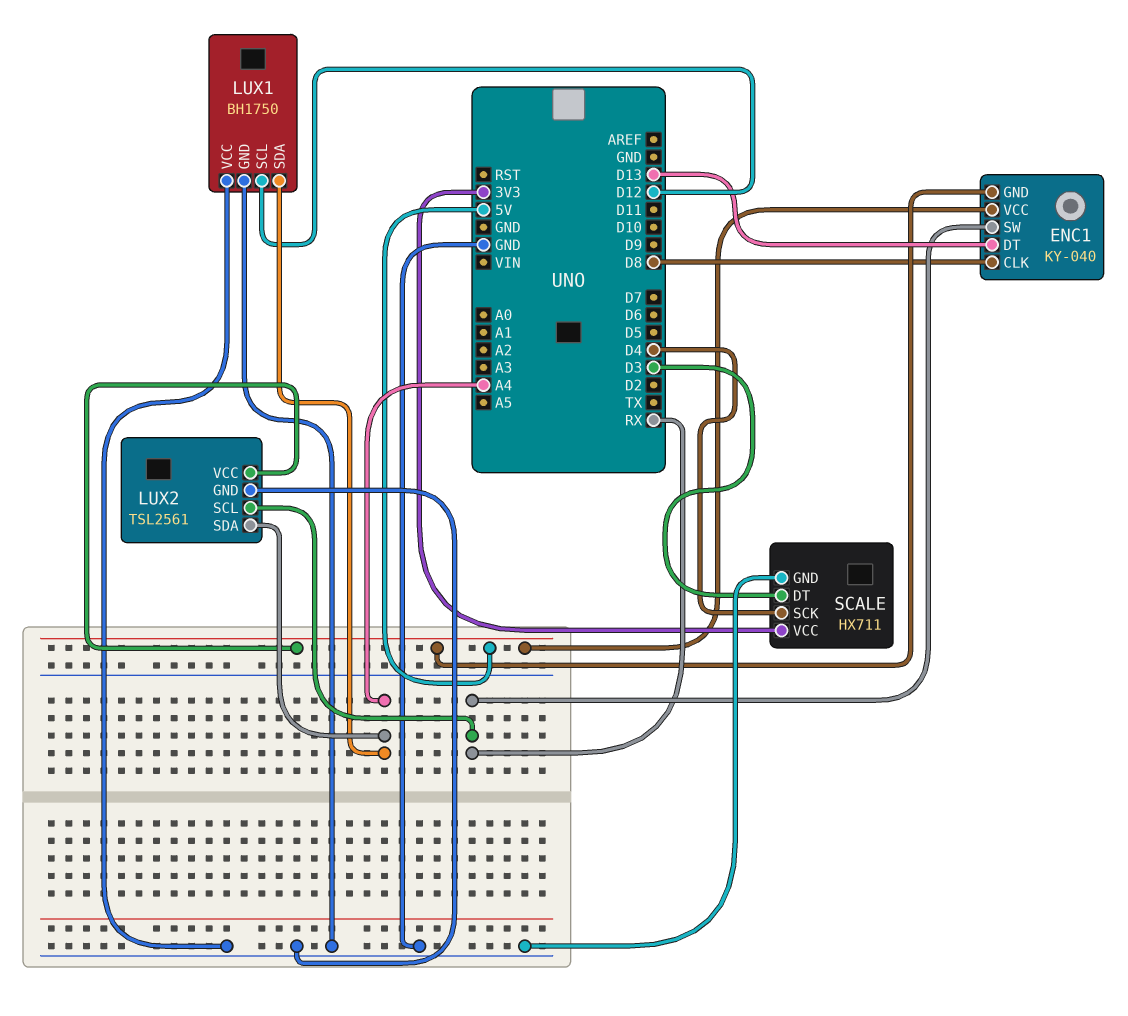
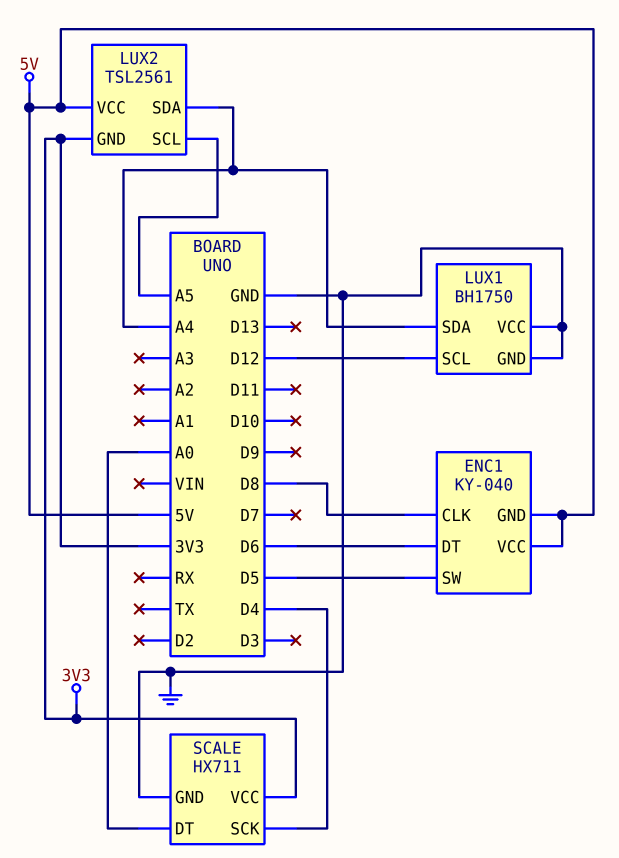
ENC1 pin DT: D13 -> D6
ENC1 pin SW: RX -> D5
LUX2 pin GND: GND -> 3V3
LUX2 pin SCL: RX -> A5
SCALE pin DT: D3 -> A0

